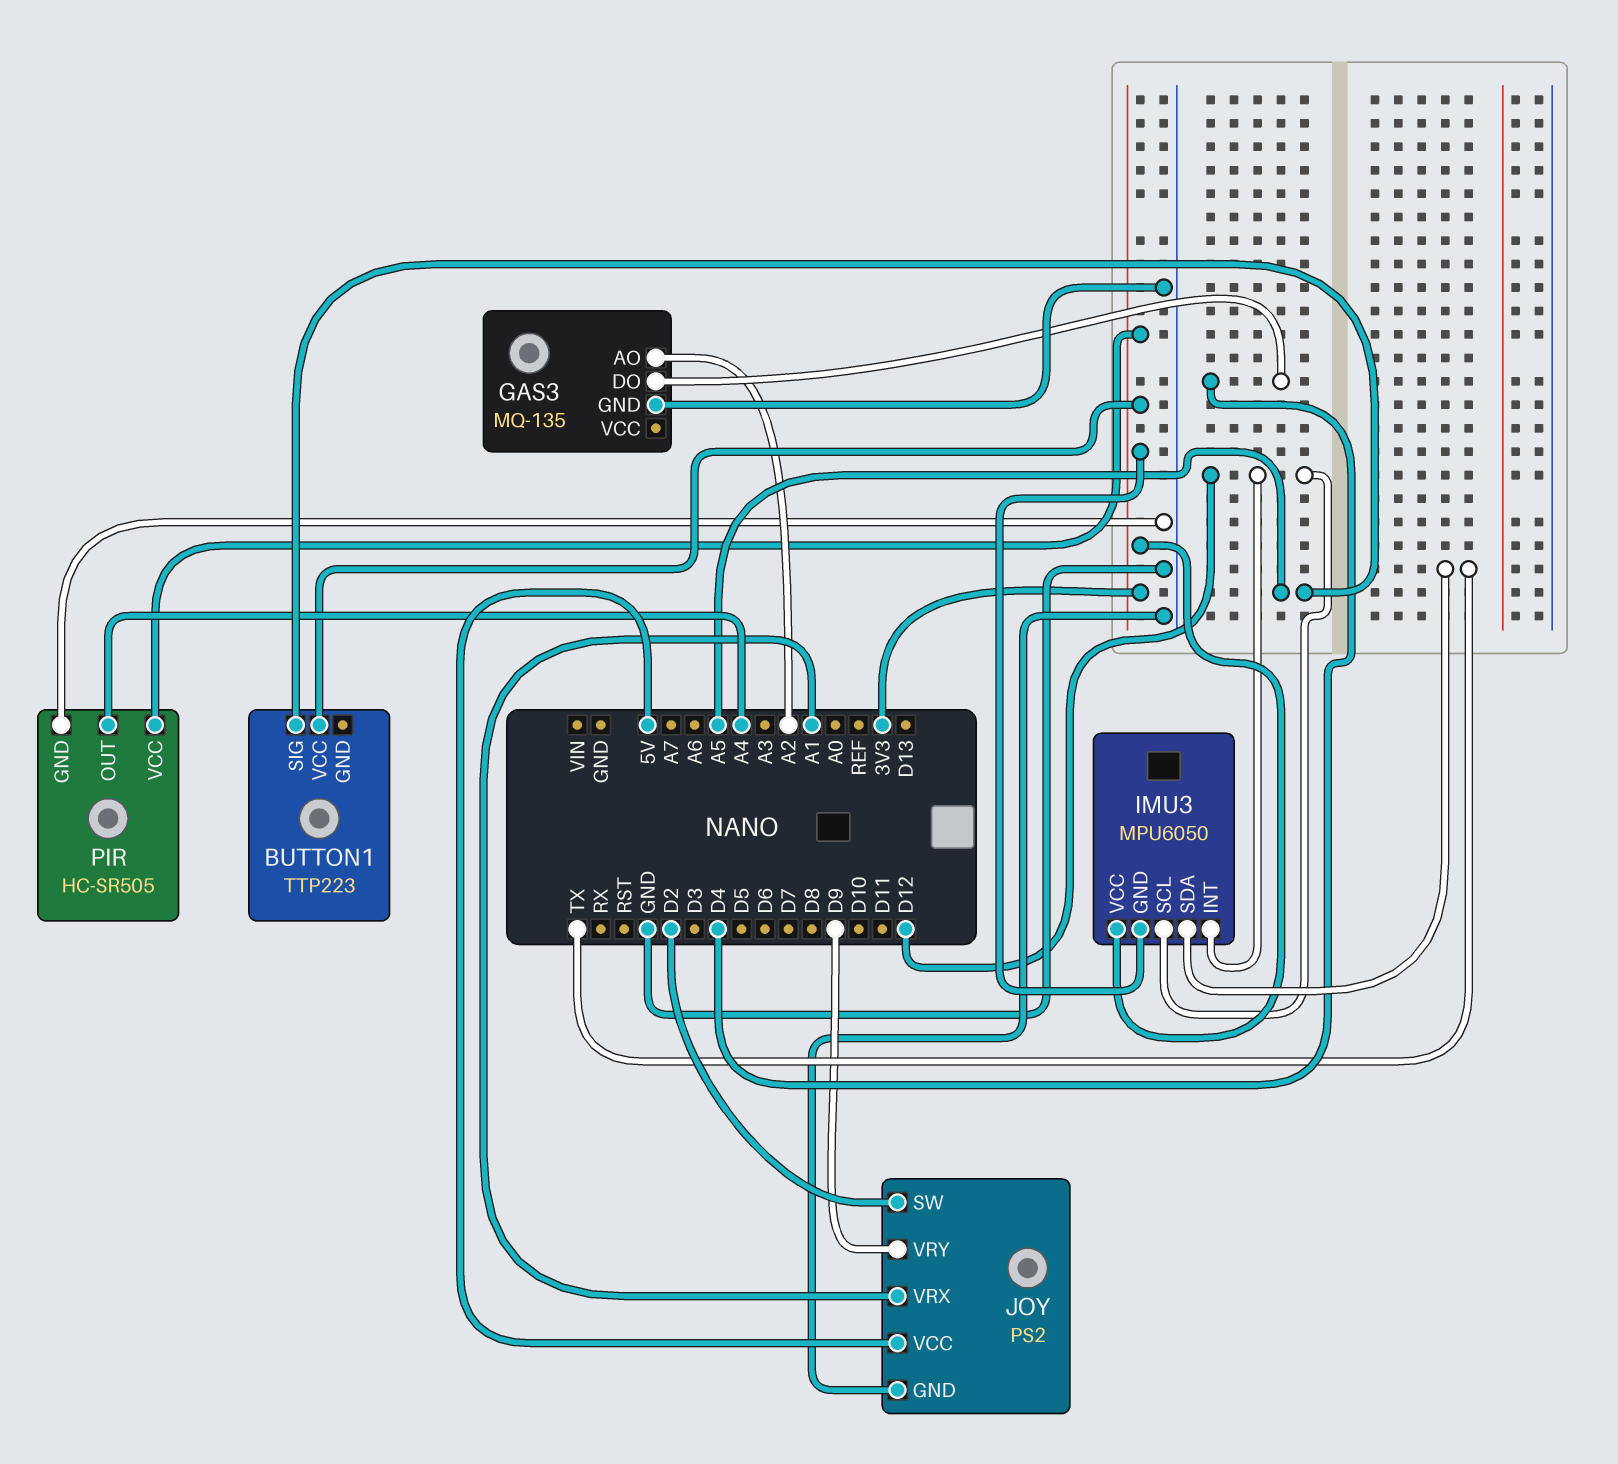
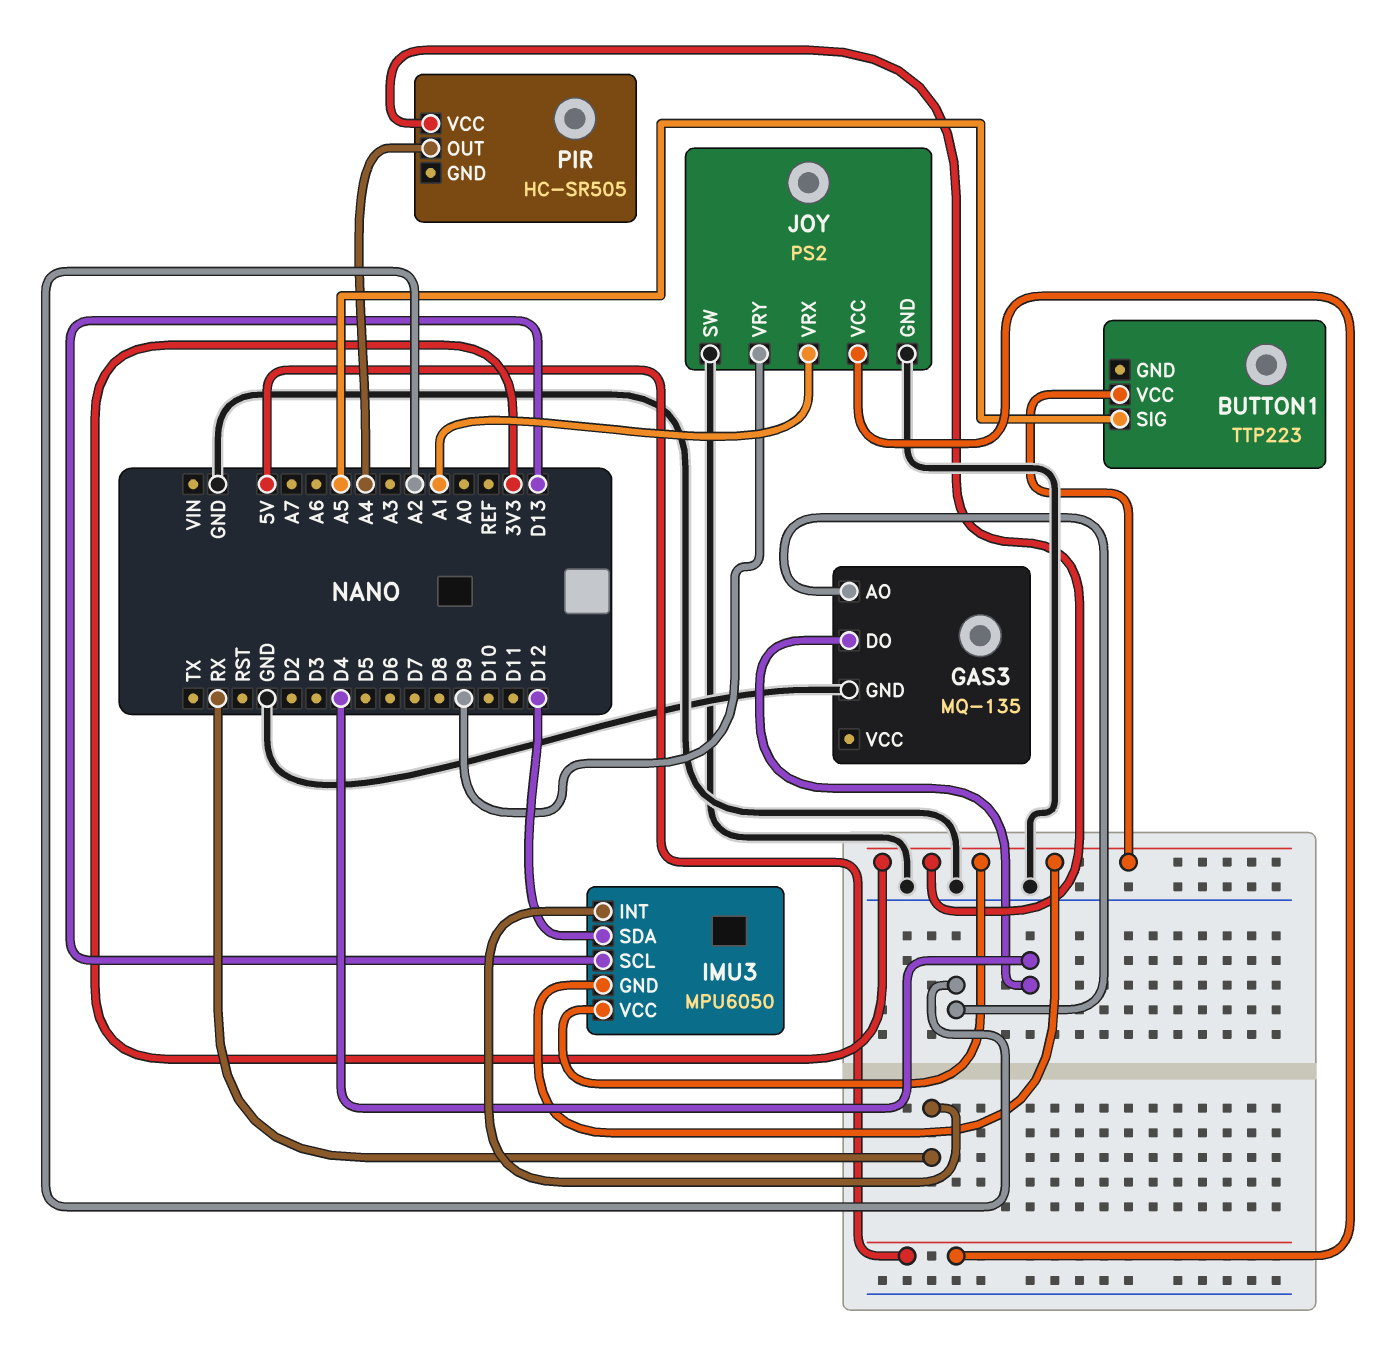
IMU3 pin INT: D12 -> RX
IMU3 pin SCL: D12 -> D13
IMU3 pin SDA: TX -> D12
JOY pin SW: D2 -> GND
PIR pin GND: GND -> none

